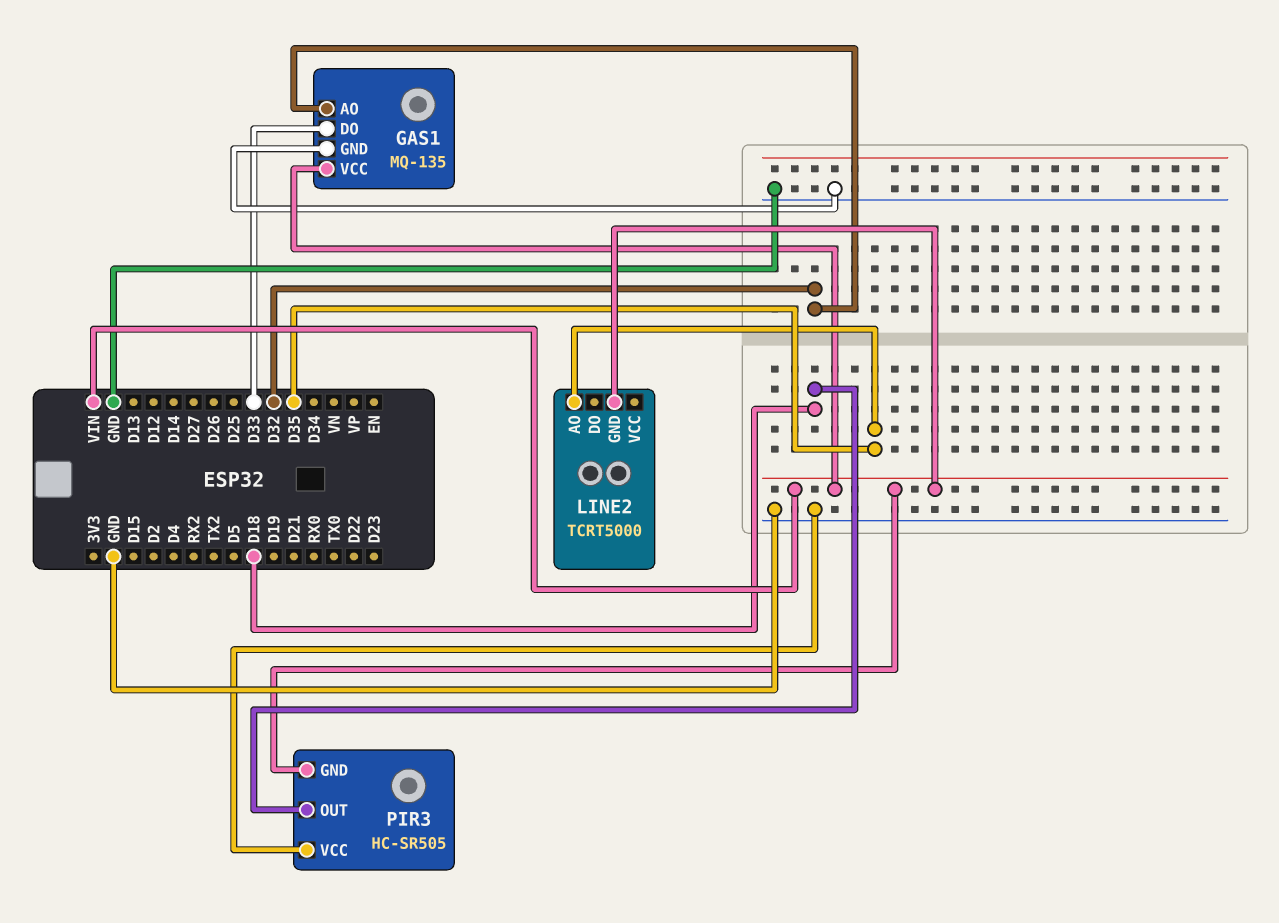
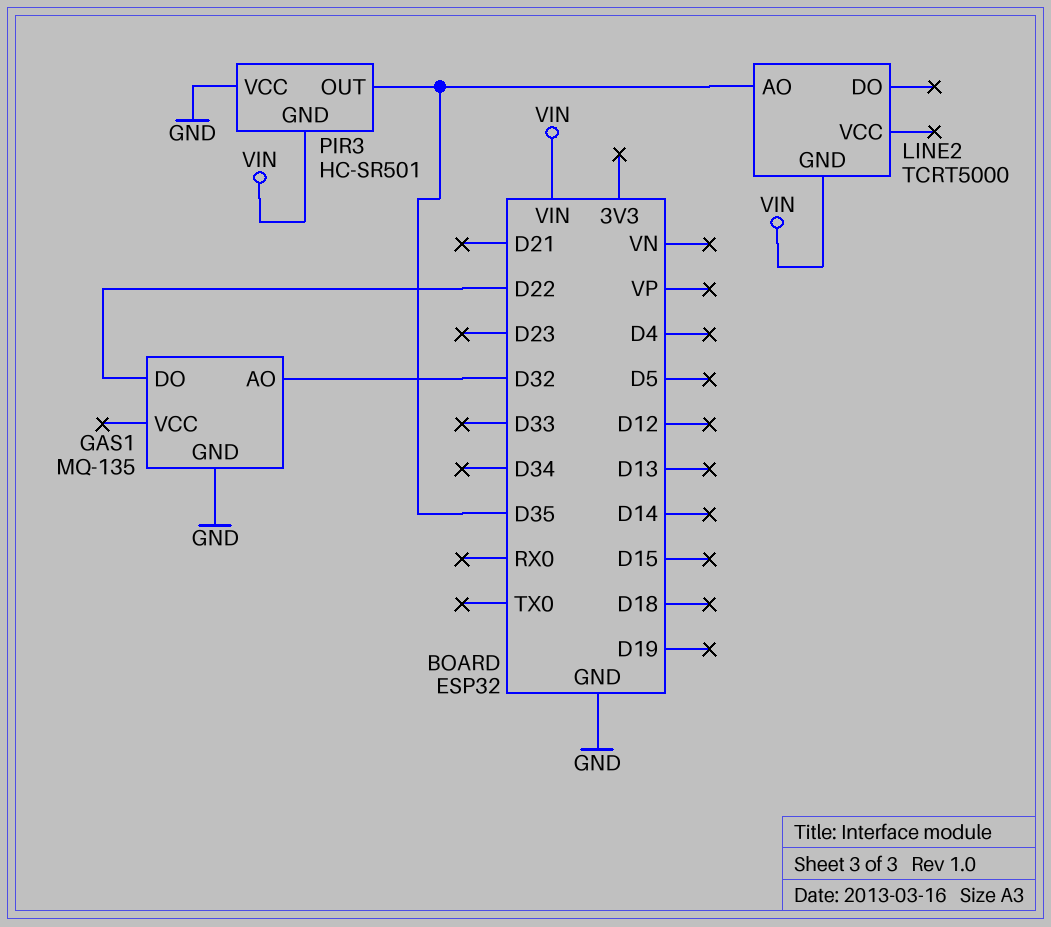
GAS1 pin DO: D33 -> D22
GAS1 pin VCC: VIN -> none
PIR3: HC-SR505 -> HC-SR501
PIR3 pin OUT: D18 -> D35

